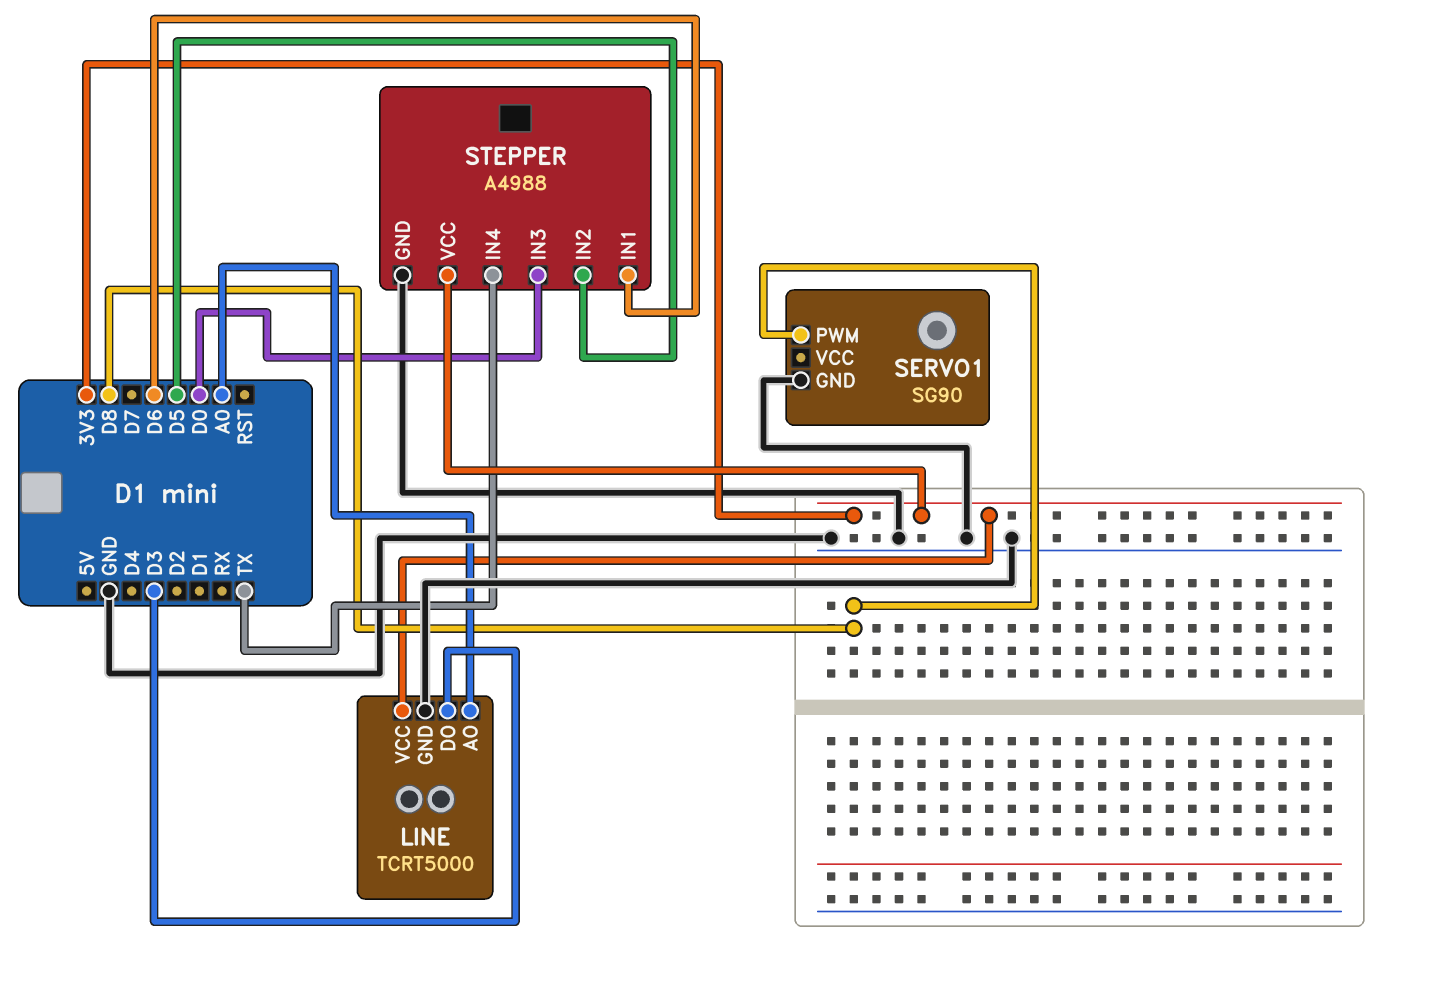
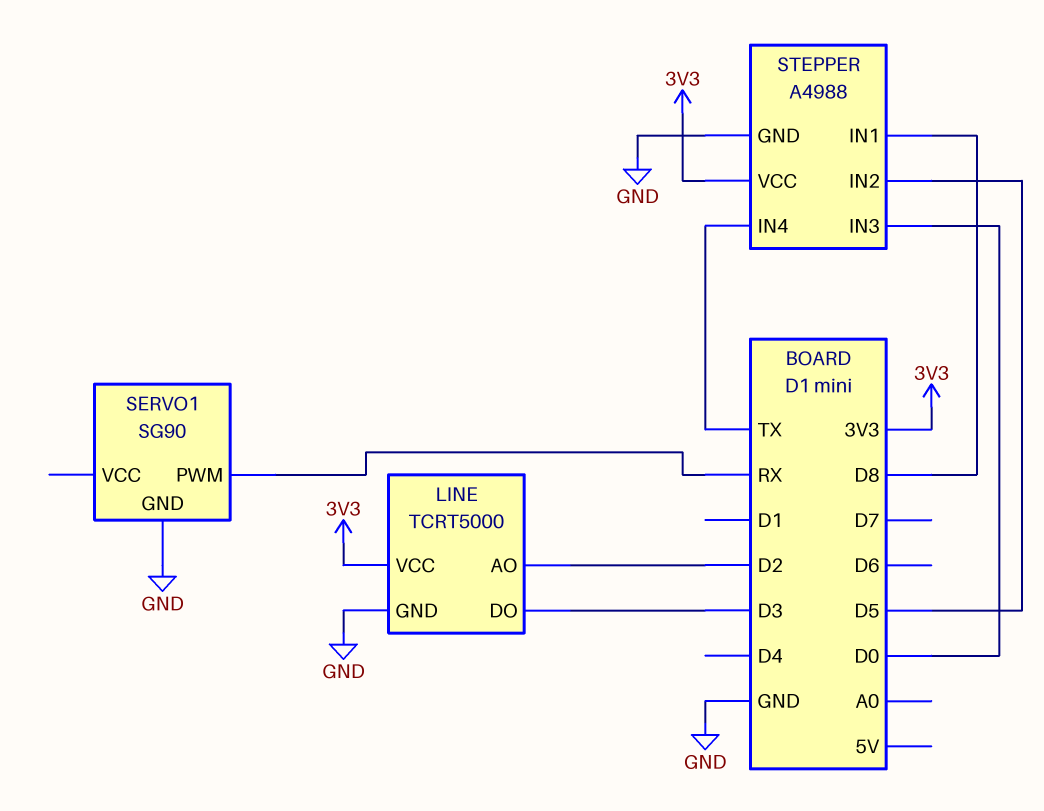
LINE pin AO: A0 -> D2
SERVO1 pin PWM: D8 -> RX
STEPPER pin IN1: D6 -> D8

